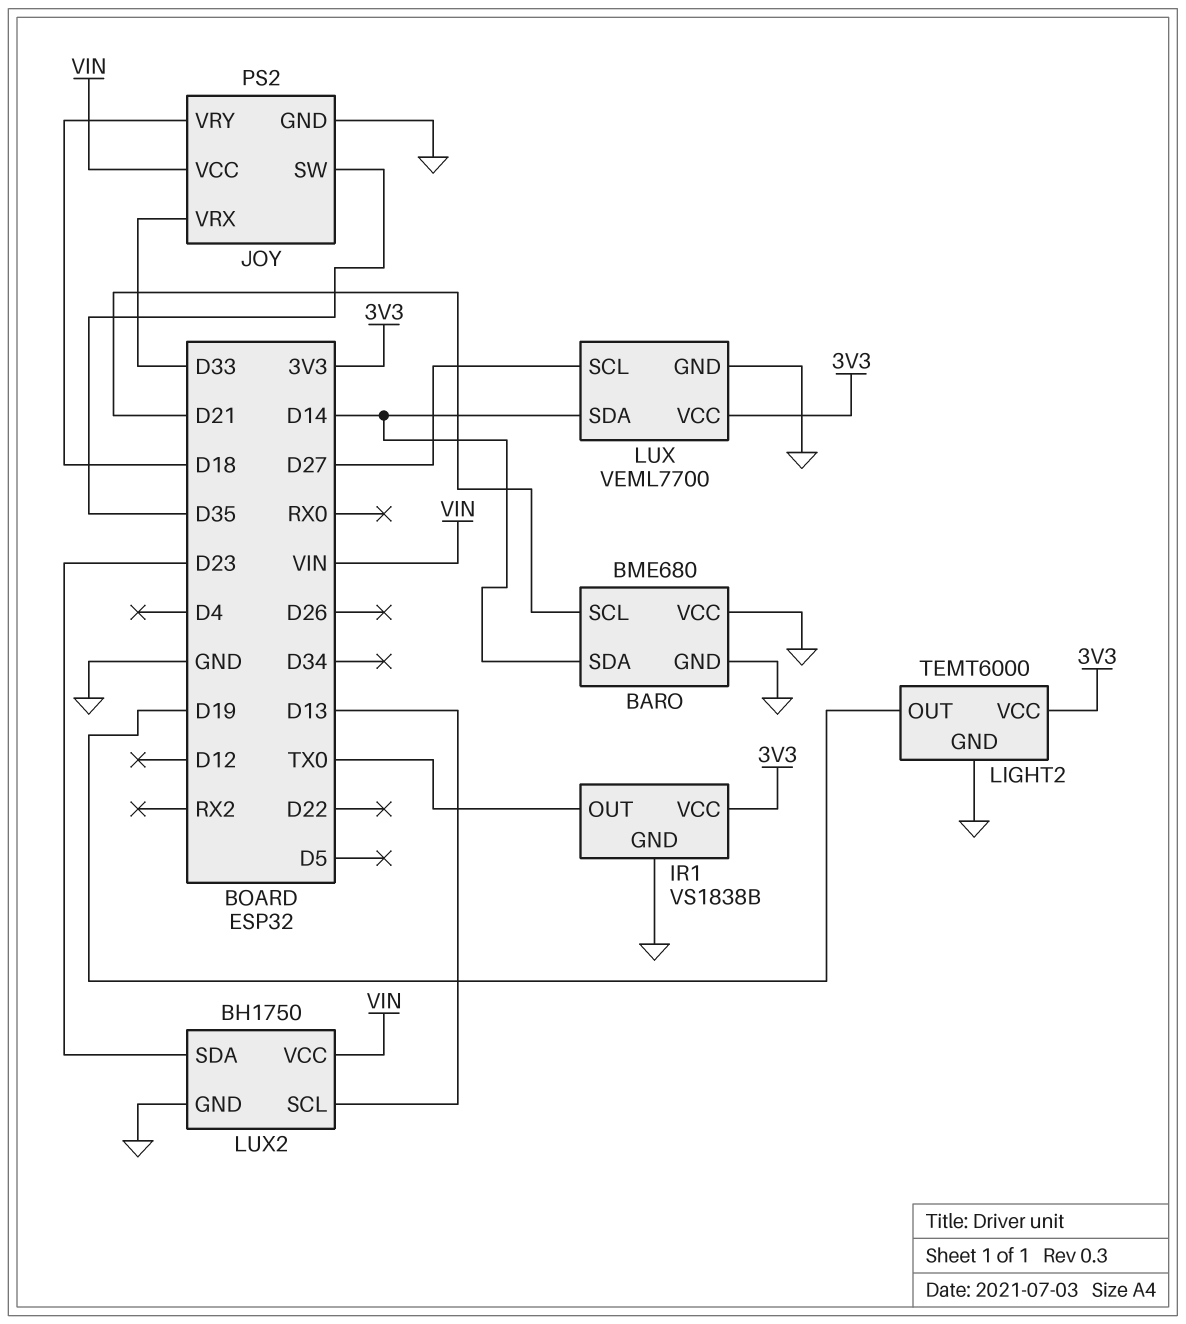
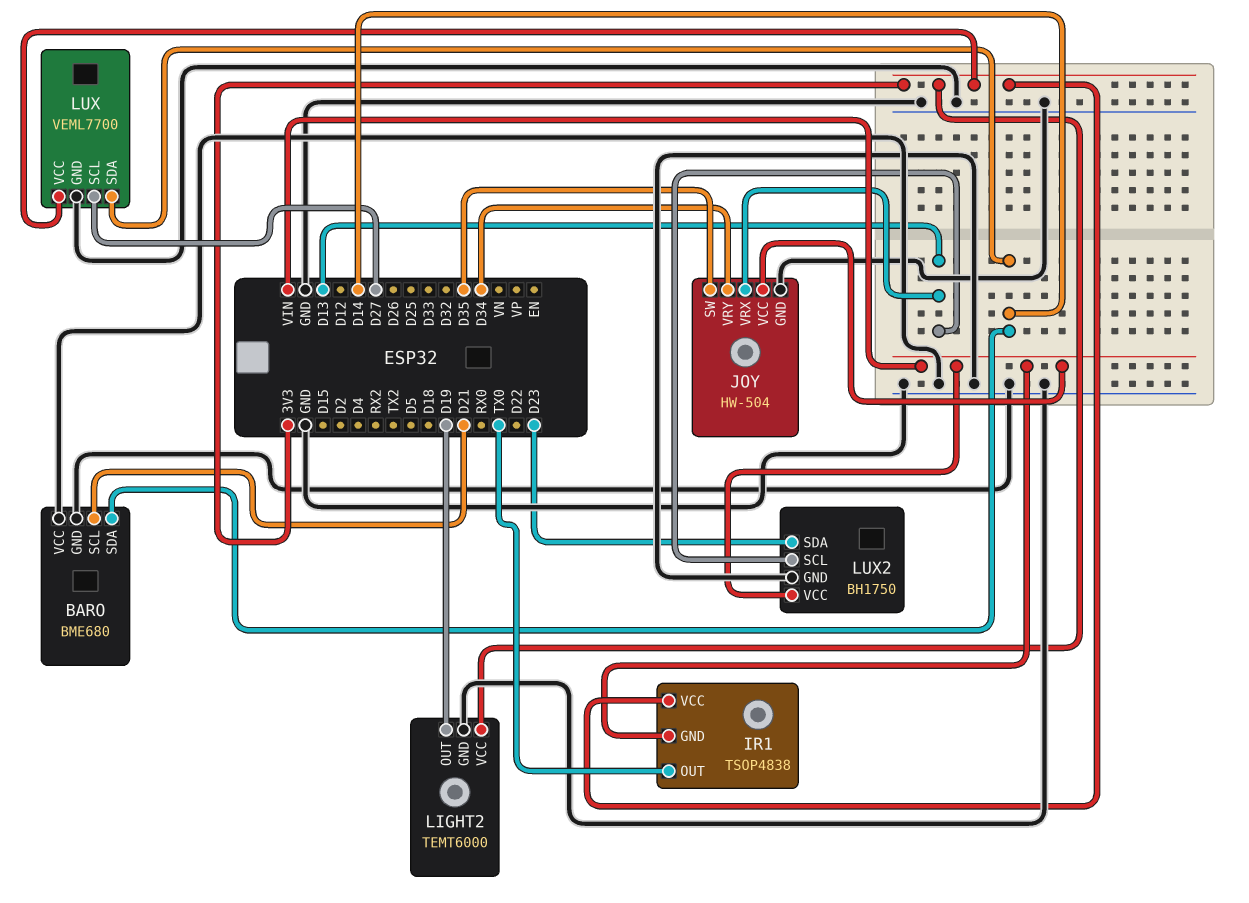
IR1: VS1838B -> TSOP4838
IR1 pin GND: GND -> VIN
JOY: PS2 -> HW-504
JOY pin VRX: D33 -> D13
JOY pin VRY: D18 -> D34

